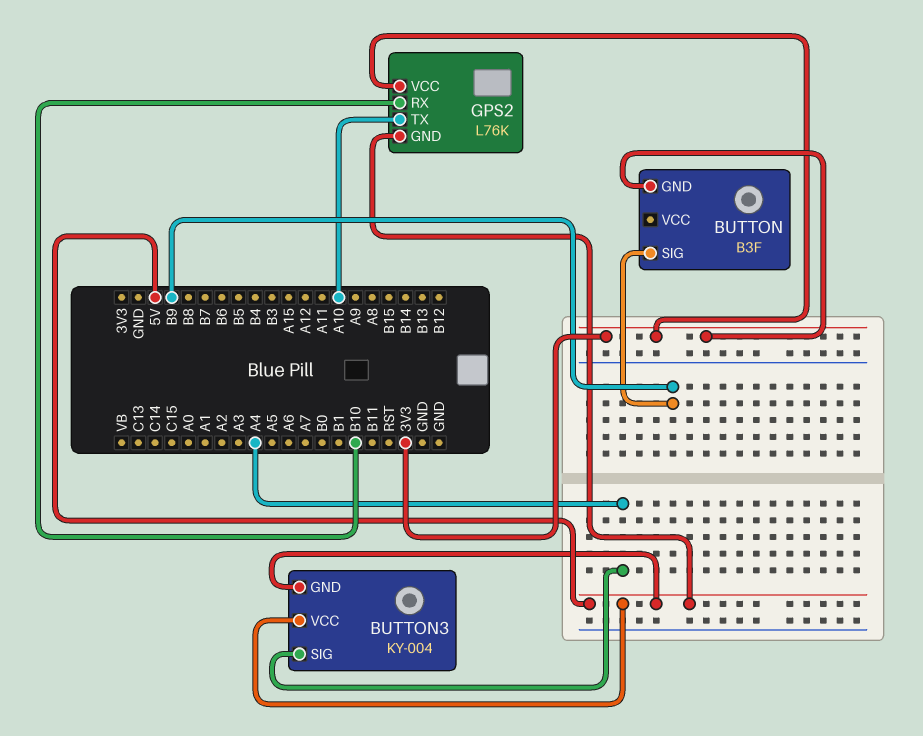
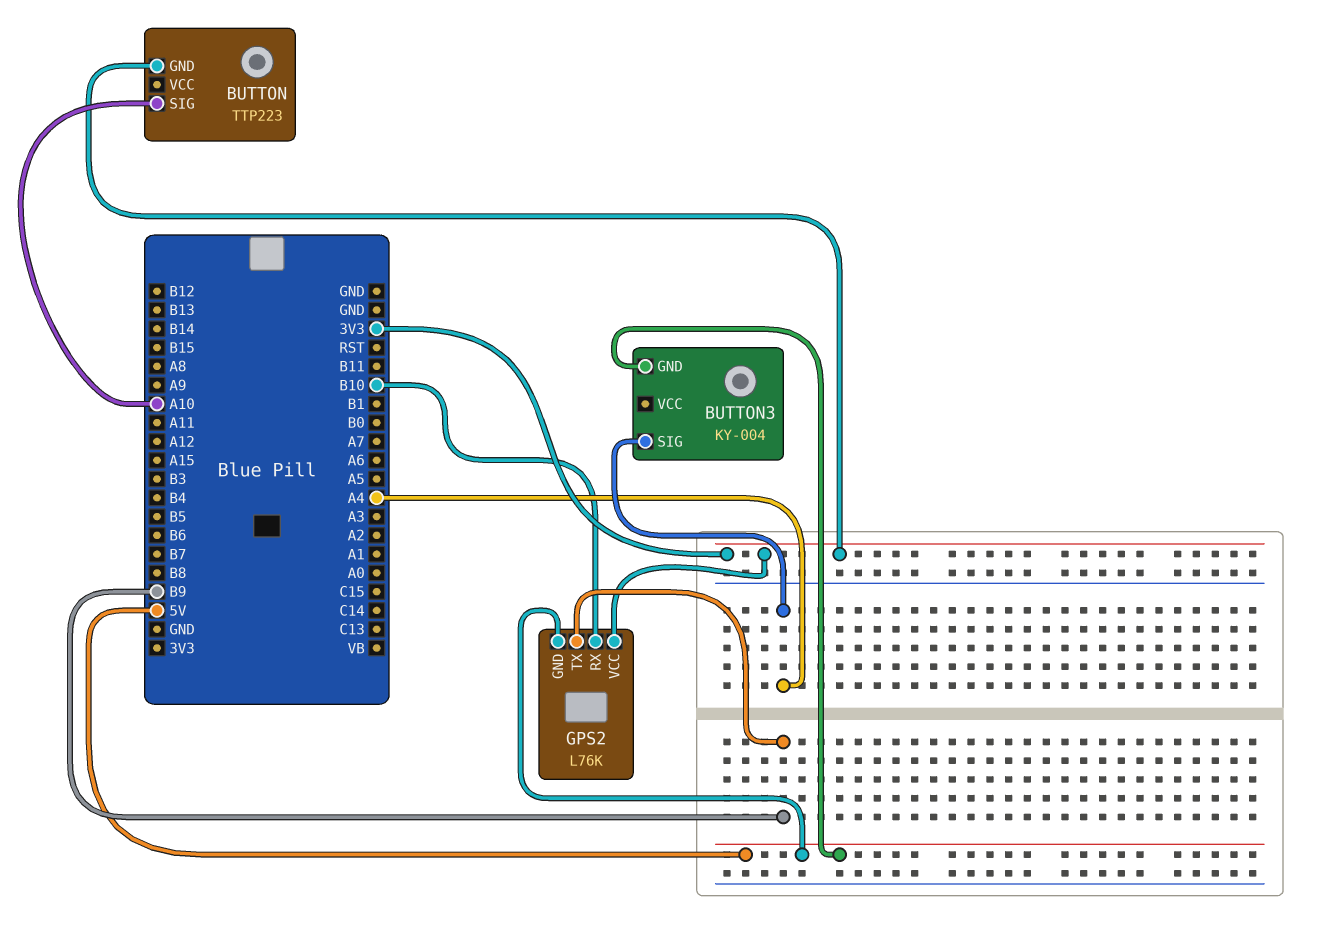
BUTTON: B3F -> TTP223
BUTTON pin SIG: B9 -> A10
BUTTON3 pin VCC: 5V -> none
GPS2 pin TX: A10 -> B9

